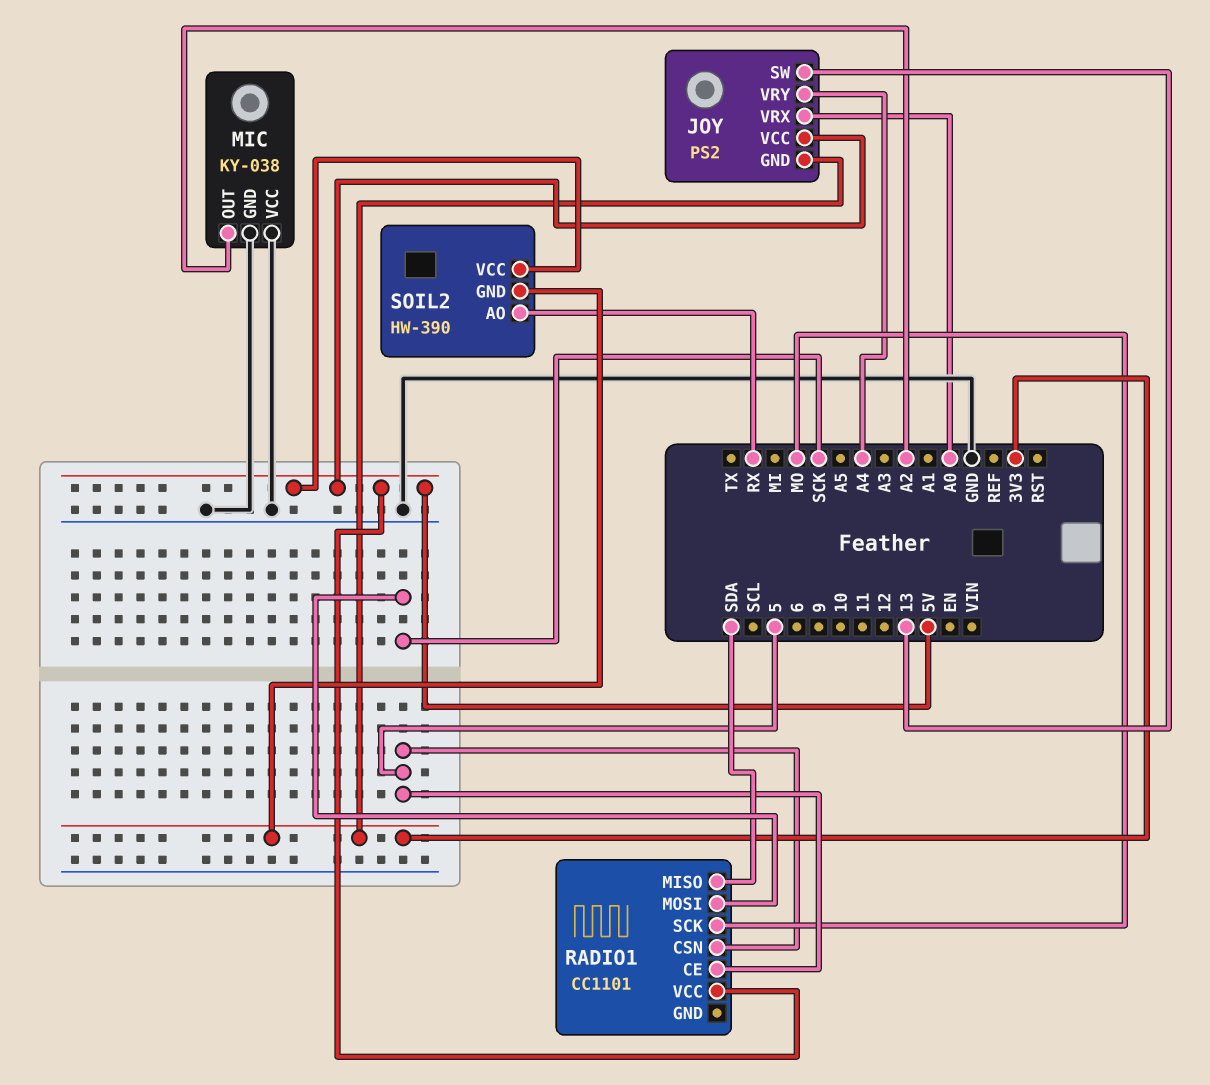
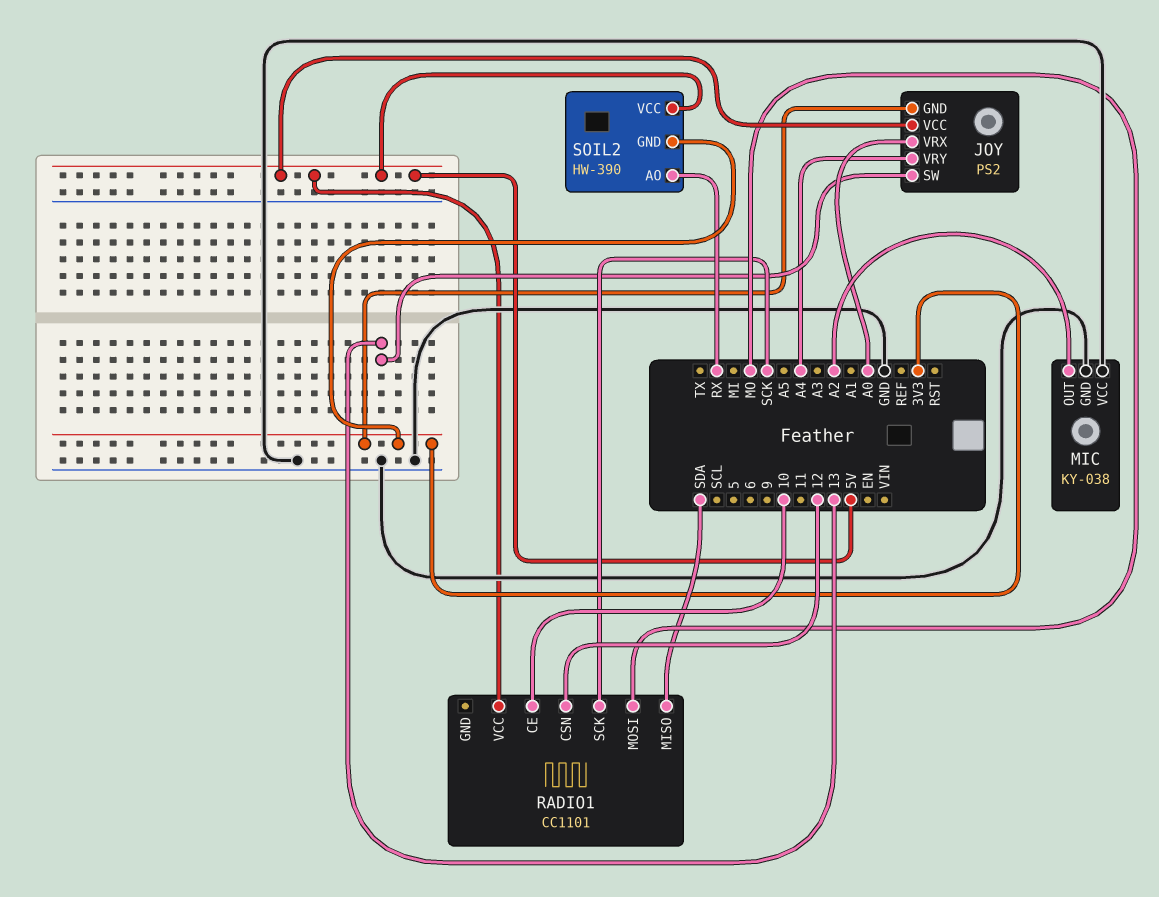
RADIO1 pin CE: 5 -> 10
RADIO1 pin CSN: 5 -> 12
RADIO1 pin MOSI: SCK -> MO
RADIO1 pin SCK: MO -> SCK

